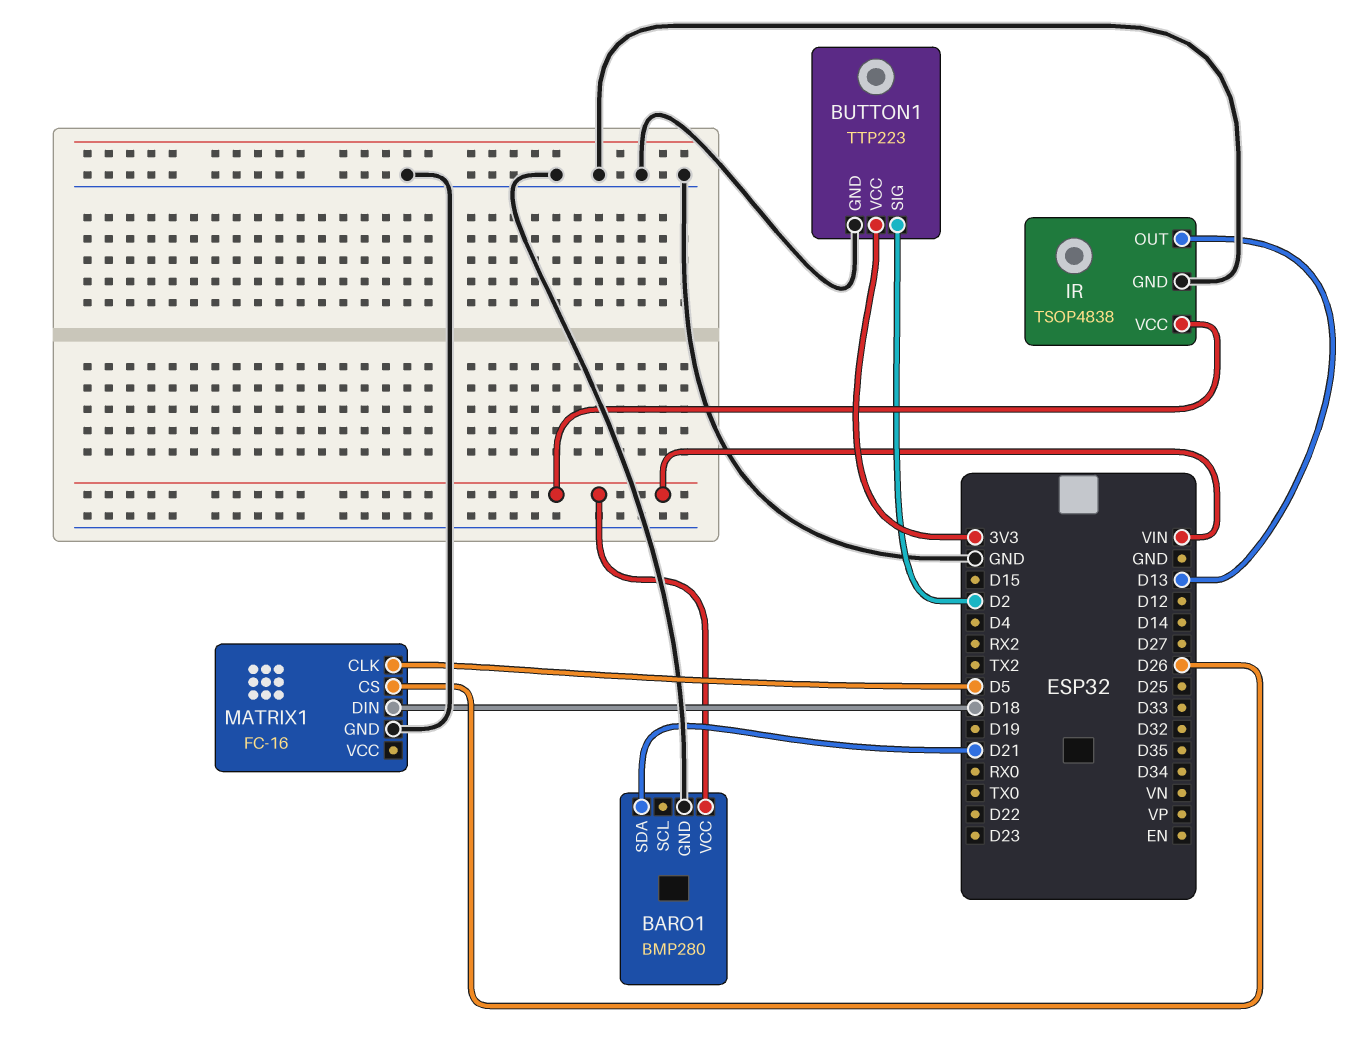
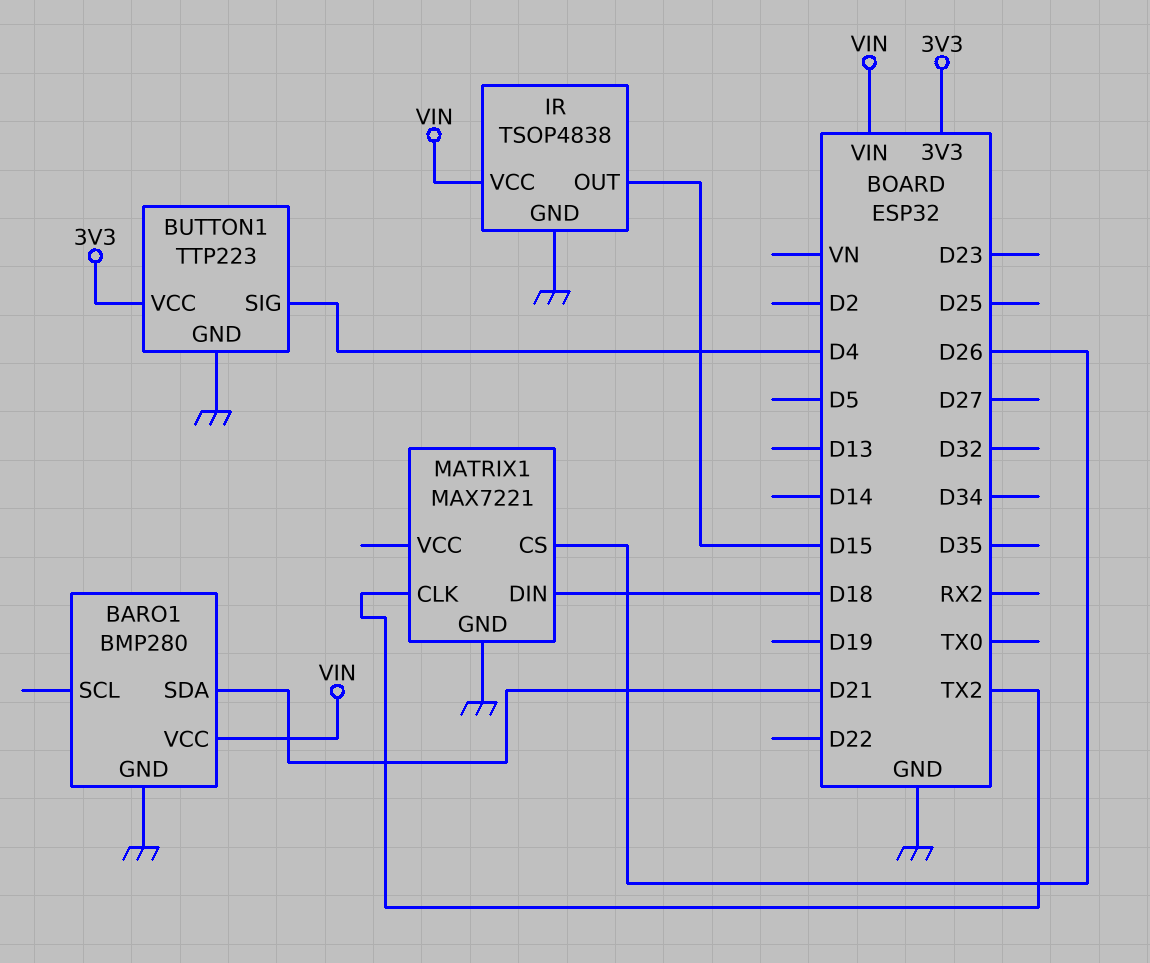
BUTTON1 pin SIG: D2 -> D4
IR pin OUT: D13 -> D15
MATRIX1: FC-16 -> MAX7221
MATRIX1 pin CLK: D5 -> TX2

